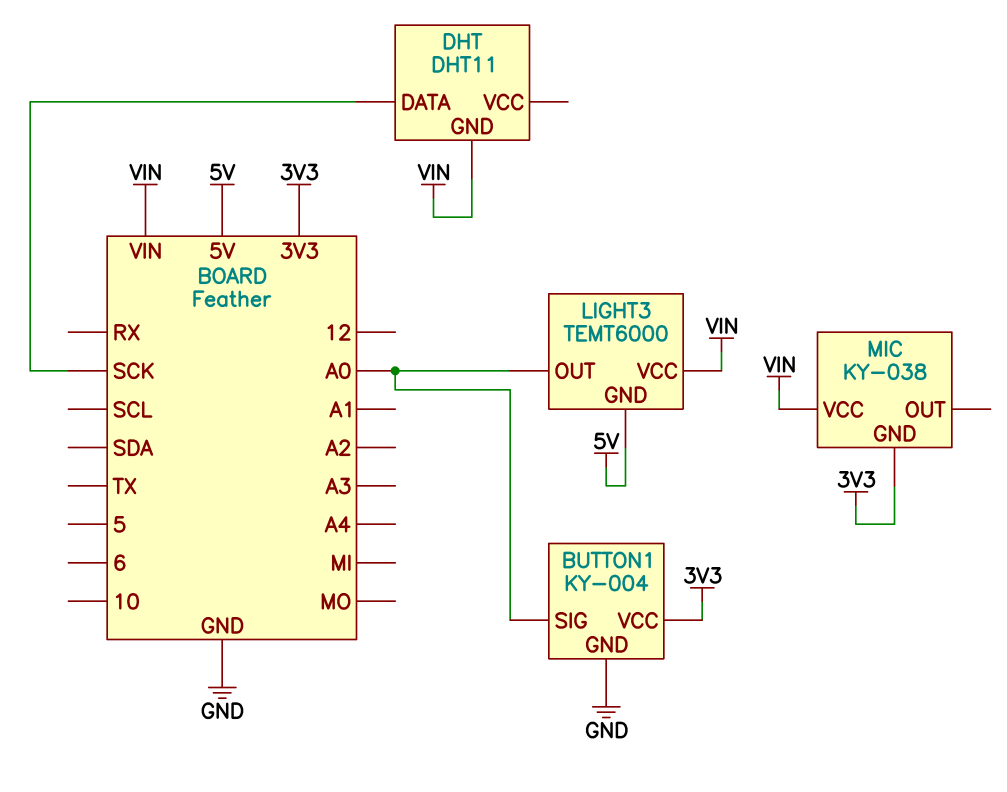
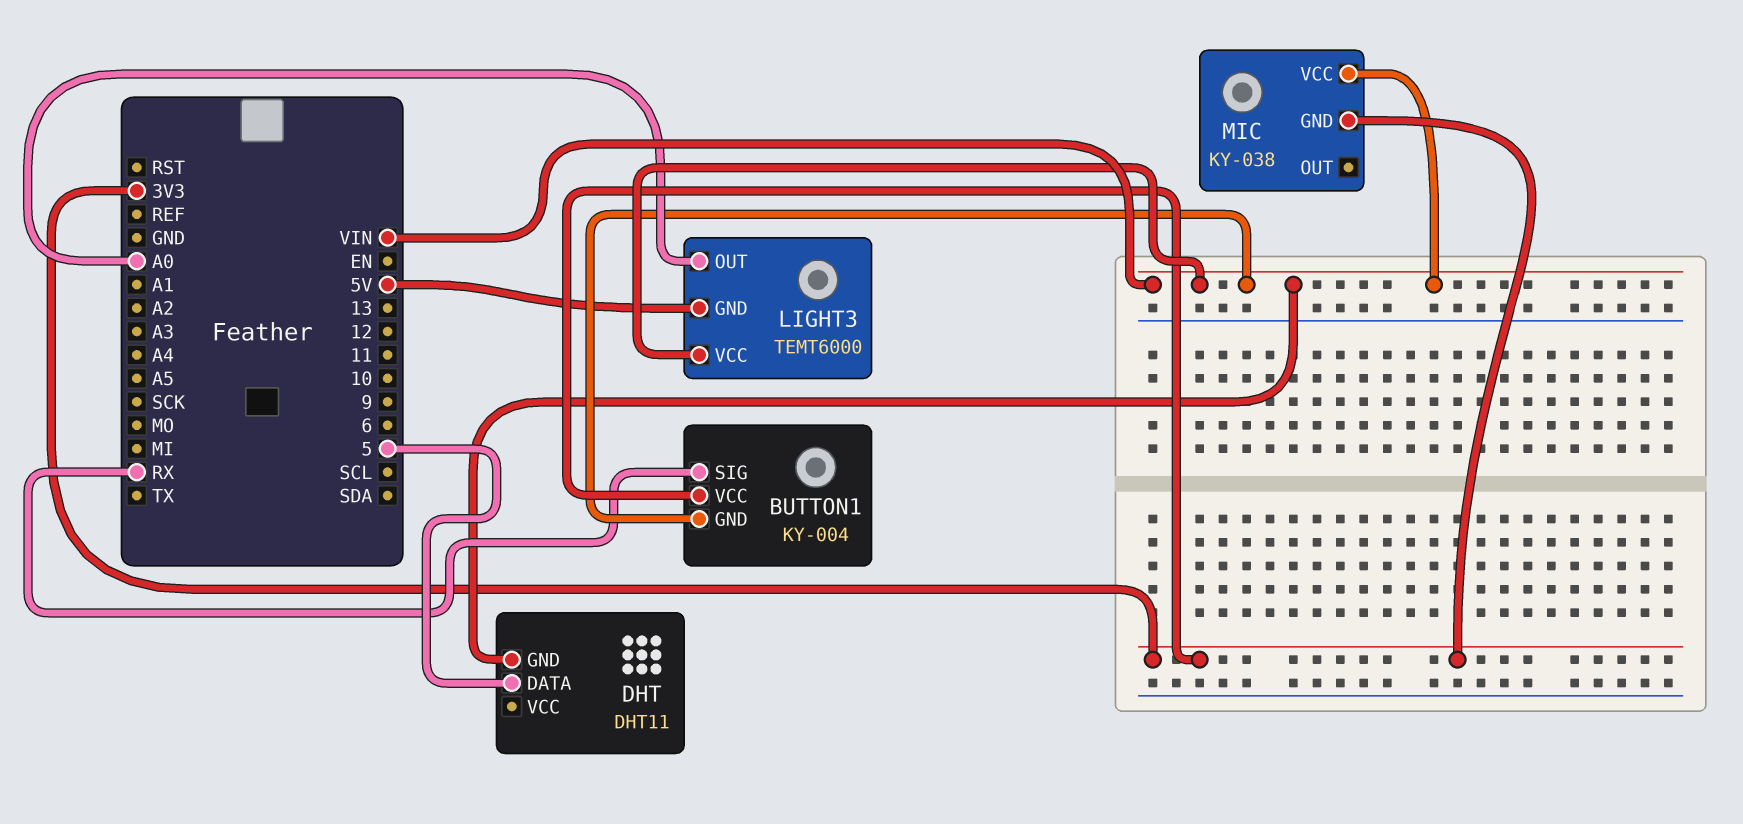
BUTTON1 pin GND: GND -> VIN
BUTTON1 pin SIG: A0 -> RX
DHT pin DATA: SCK -> 5

